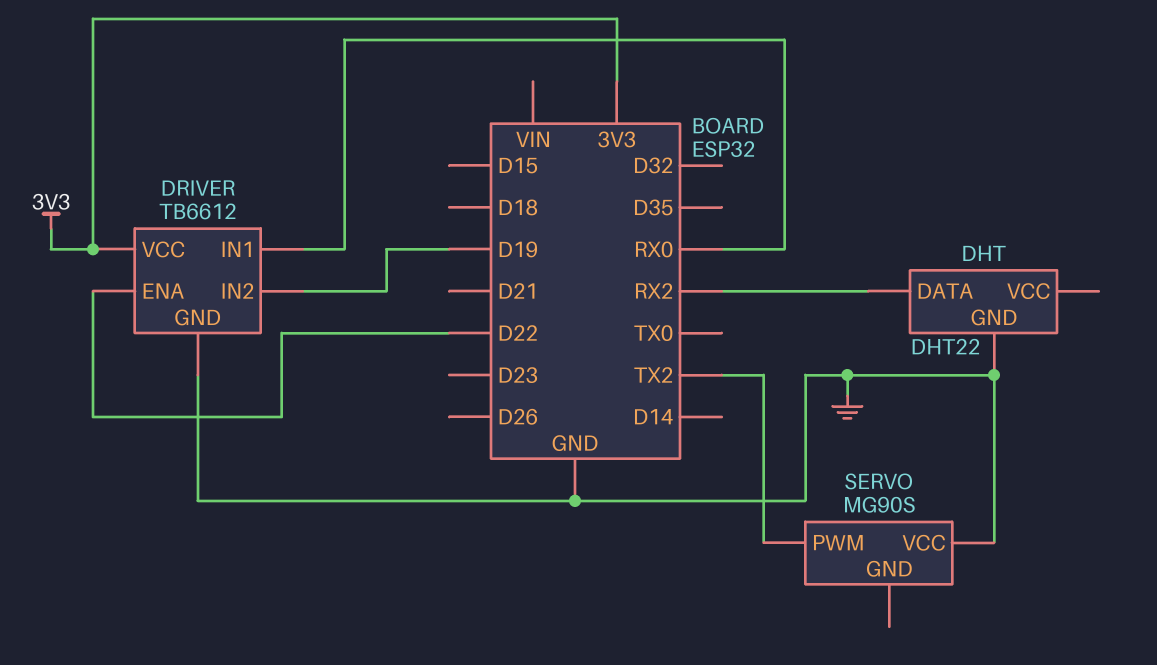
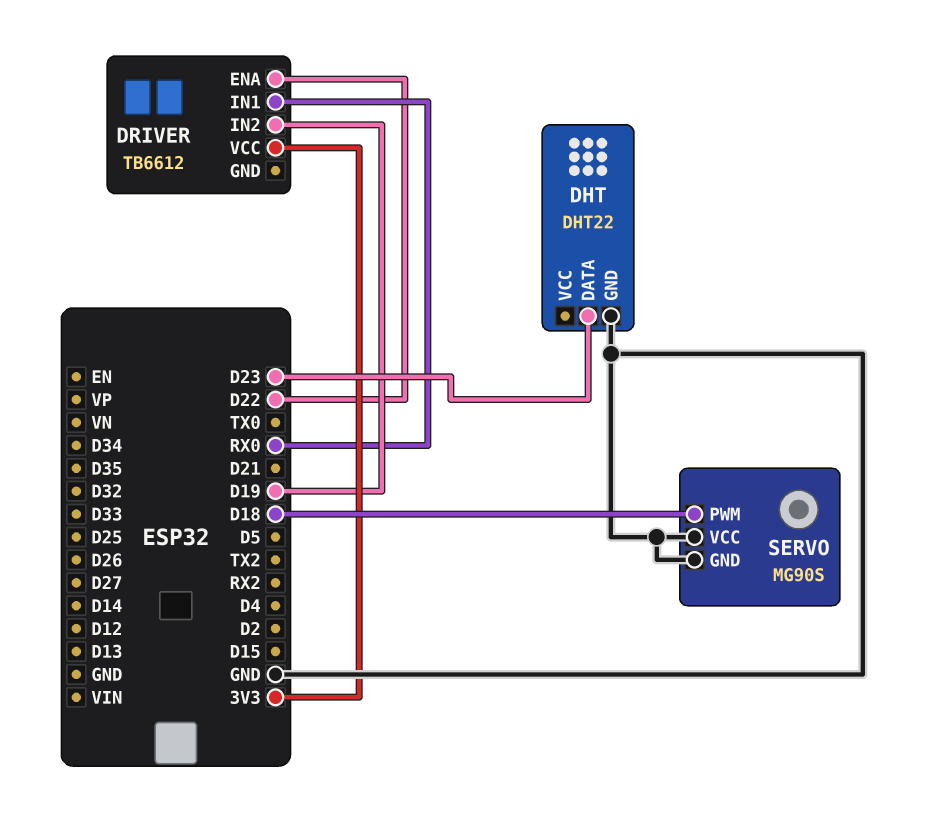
DHT pin DATA: RX2 -> D23
DRIVER pin GND: GND -> none
SERVO pin GND: none -> GND
SERVO pin PWM: TX2 -> D18

